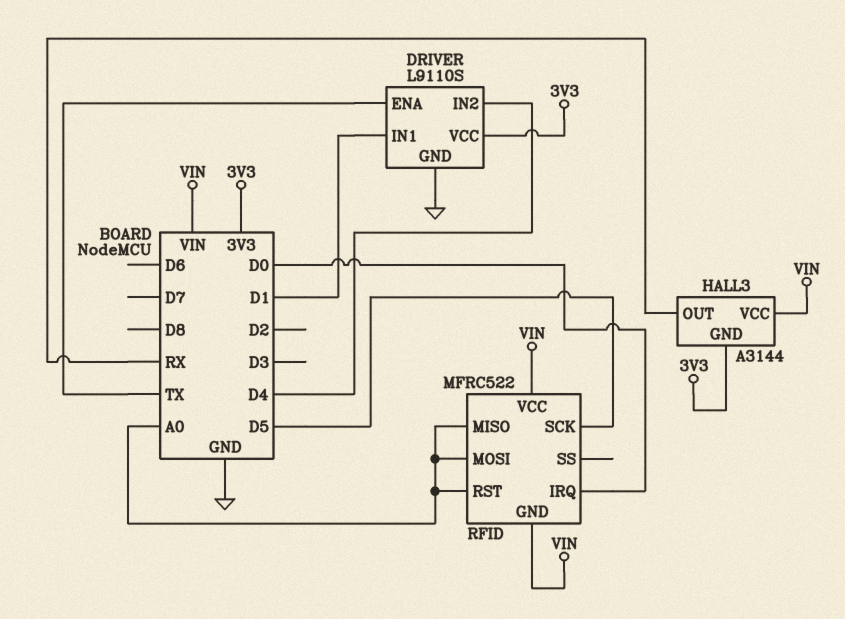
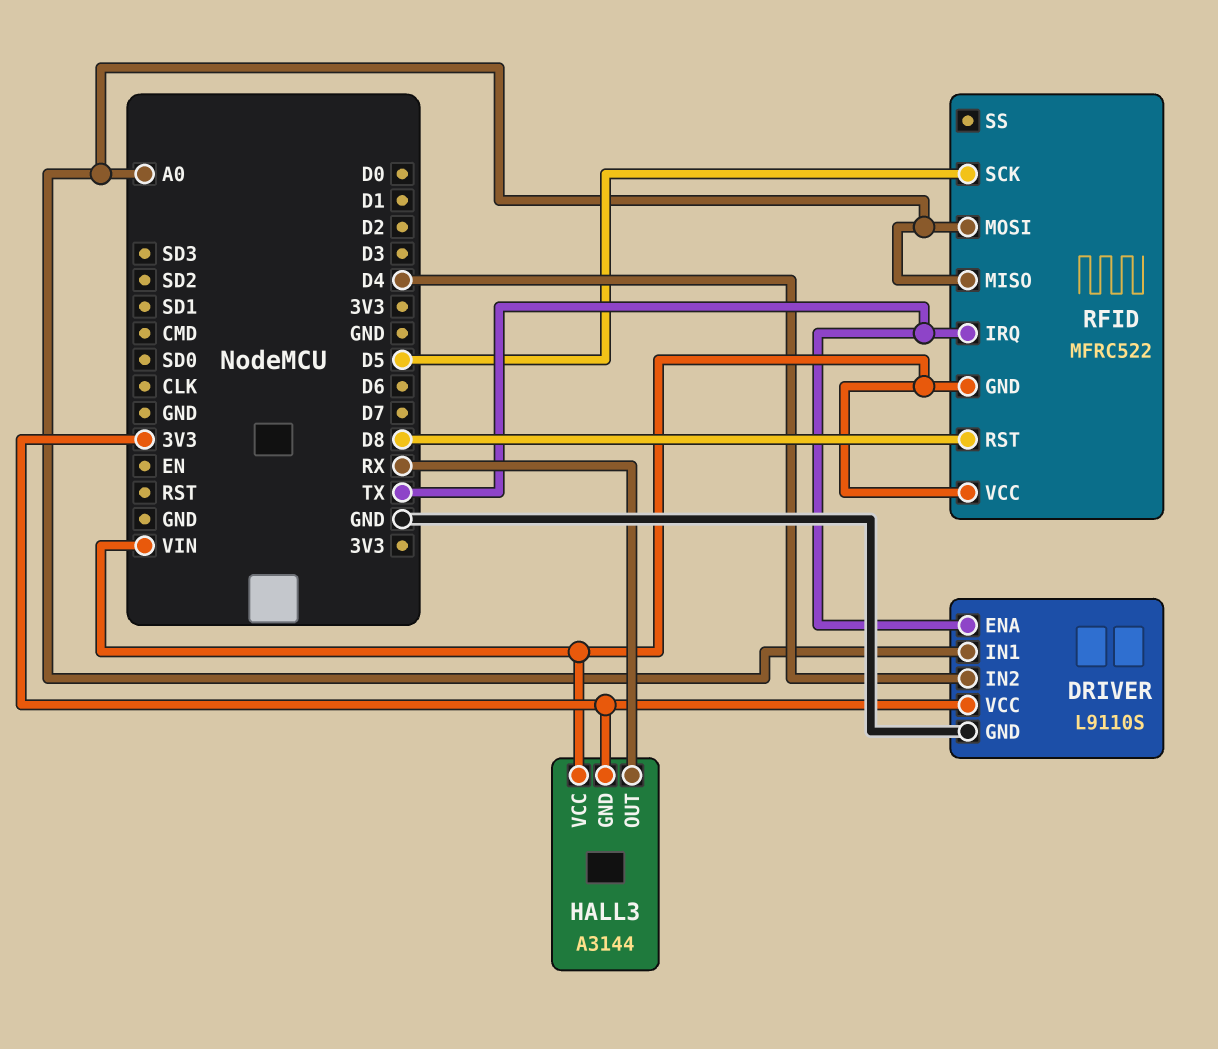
DRIVER pin IN1: D1 -> A0
RFID pin IRQ: D0 -> TX
RFID pin RST: A0 -> D8

